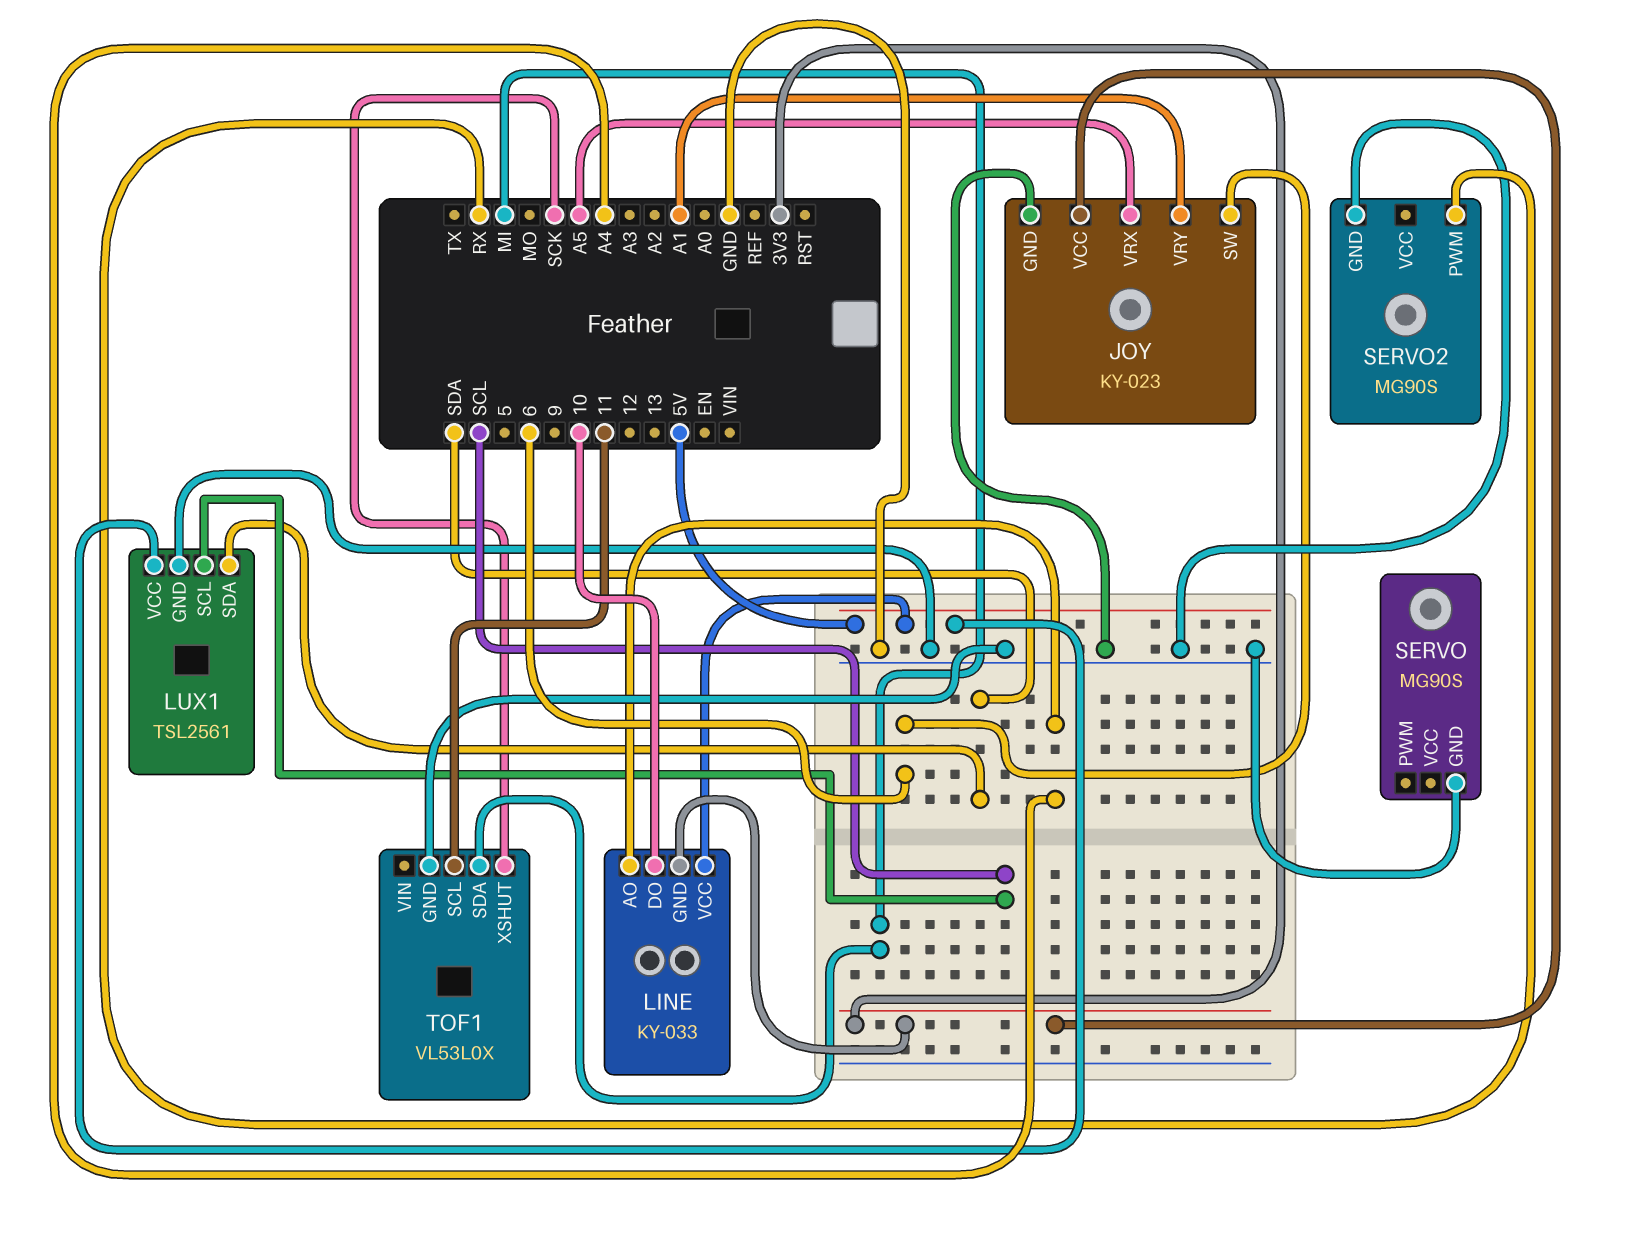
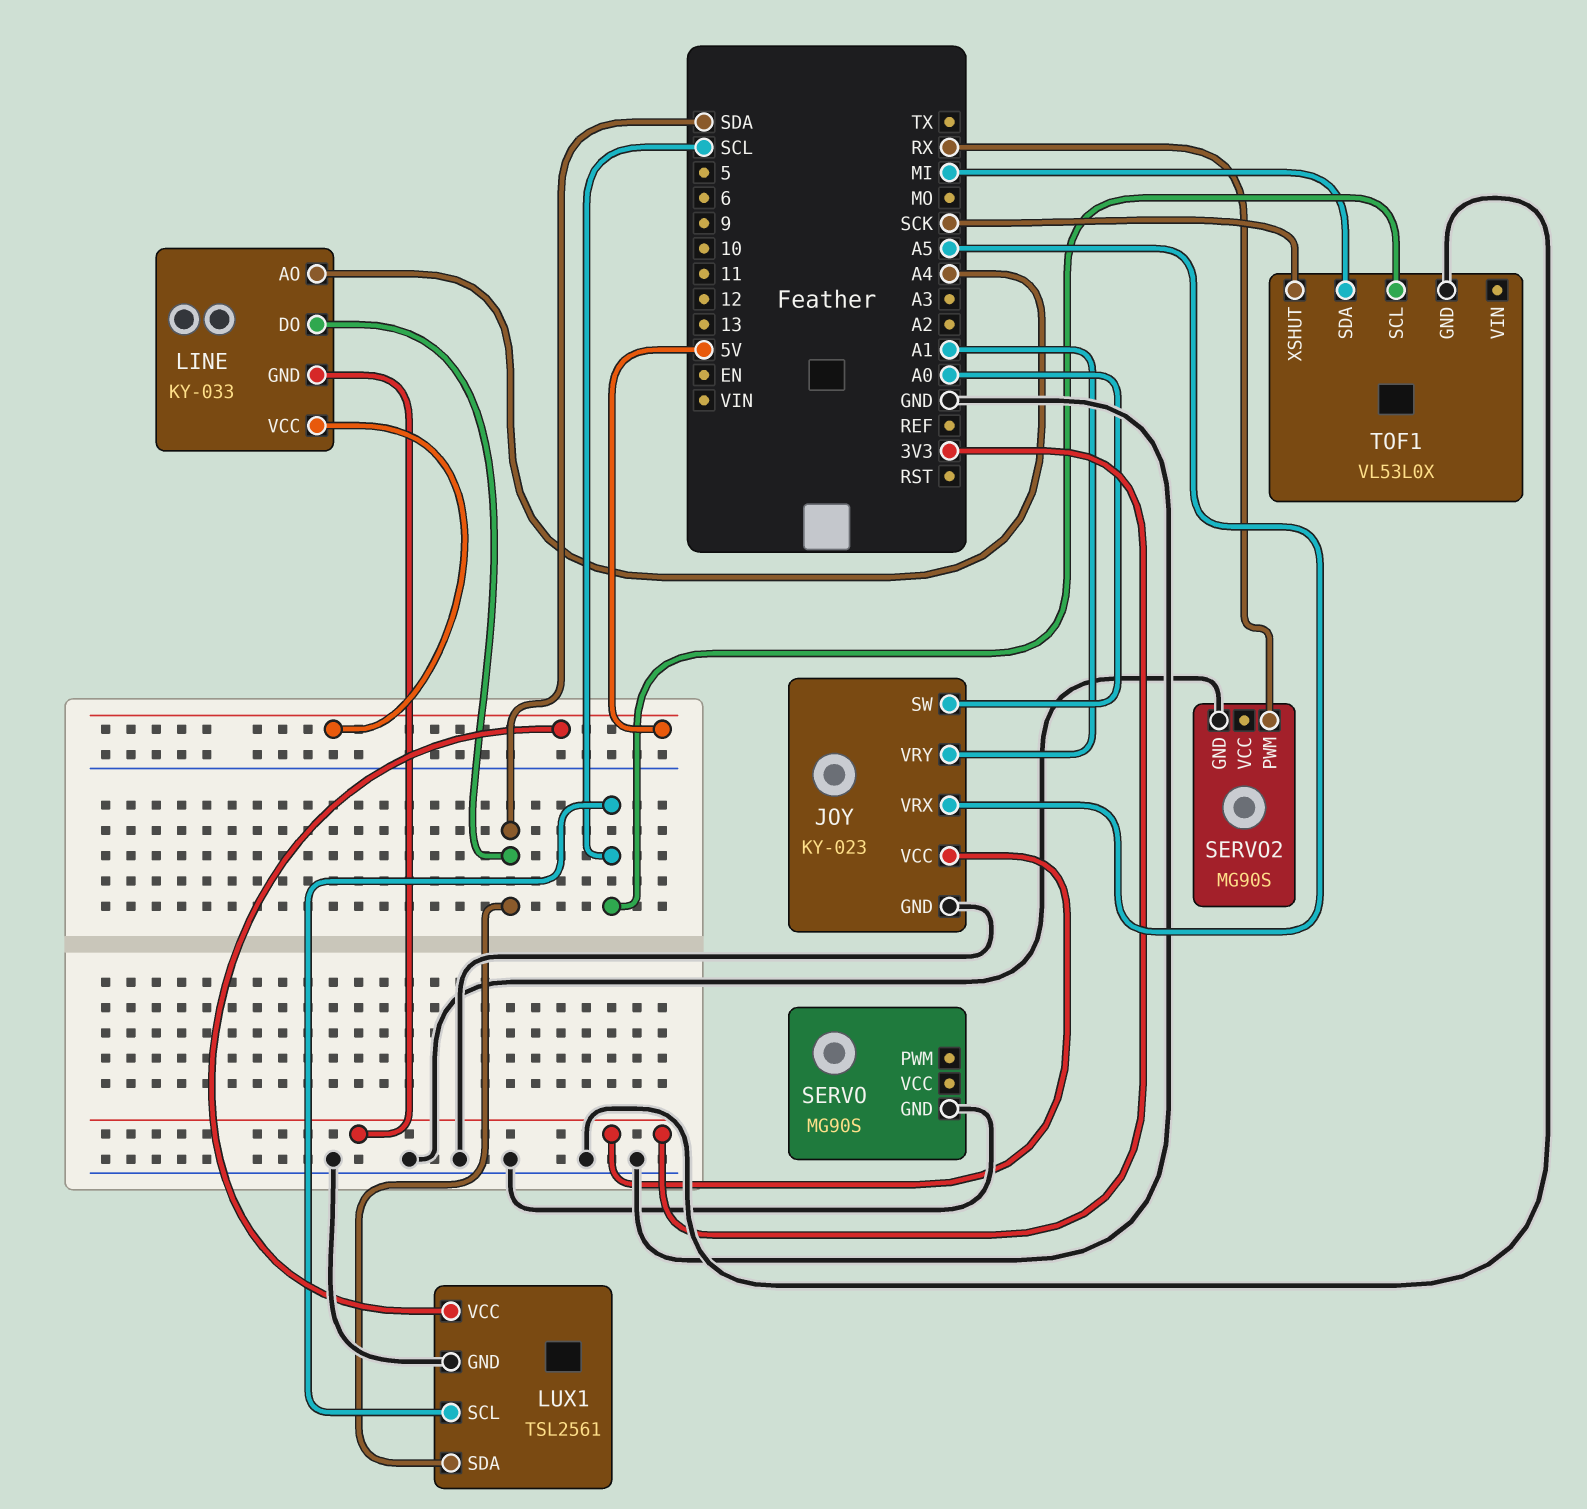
JOY pin SW: 6 -> A0
LINE pin DO: 10 -> SDA
TOF1 pin SCL: 11 -> SCL

